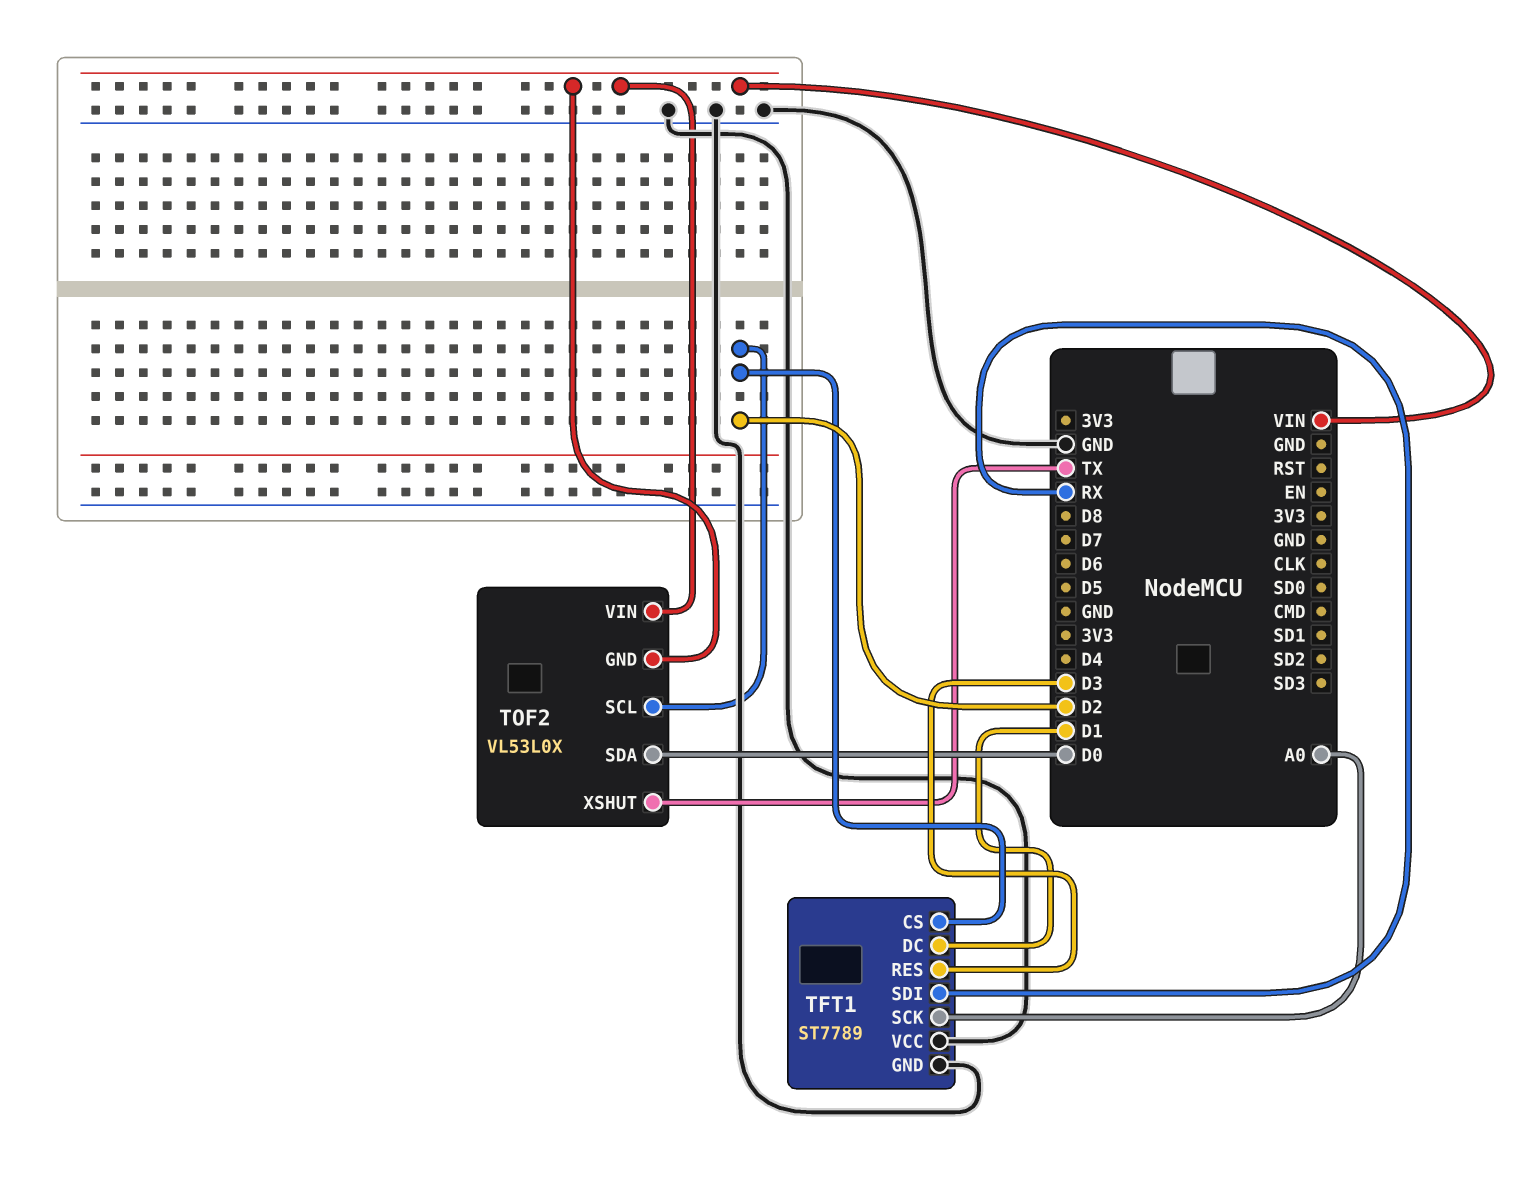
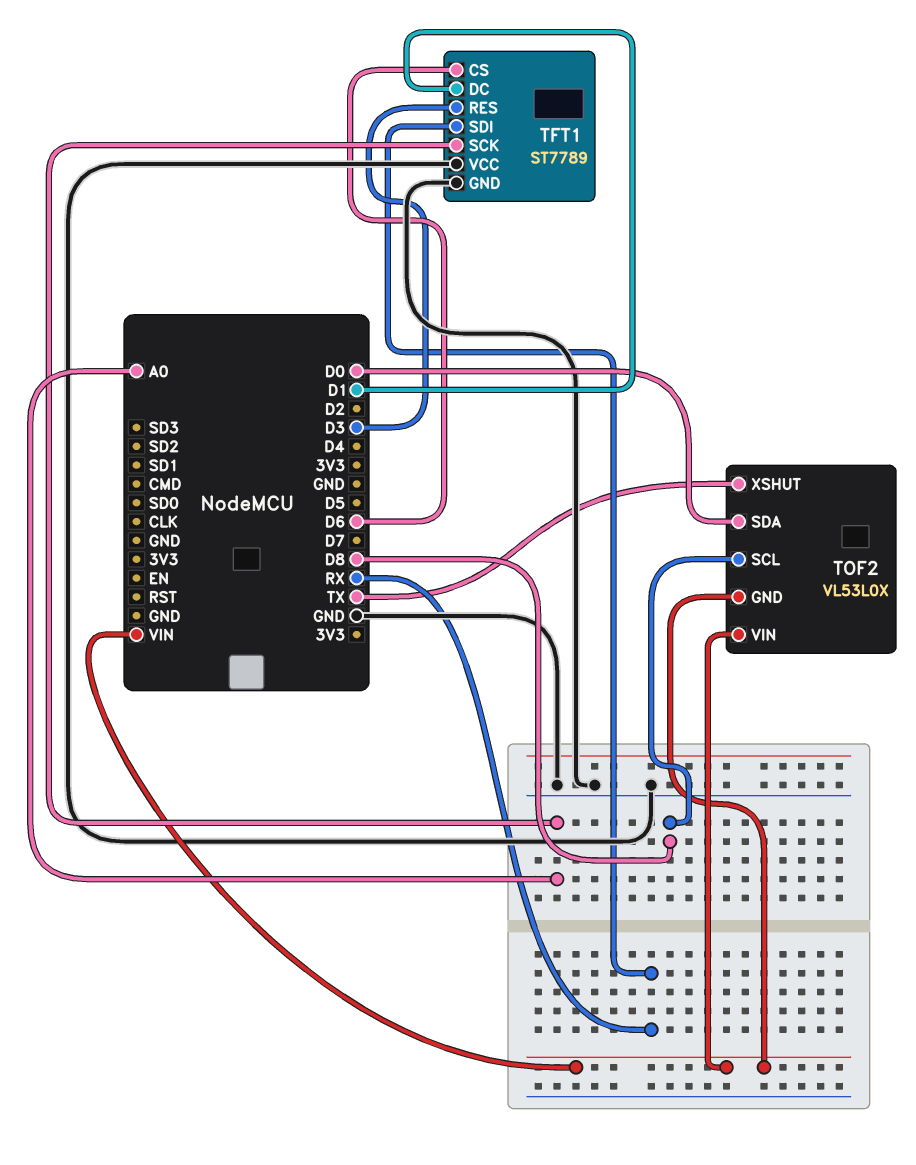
TFT1 pin CS: D2 -> D6
TOF2 pin SCL: D2 -> D8

